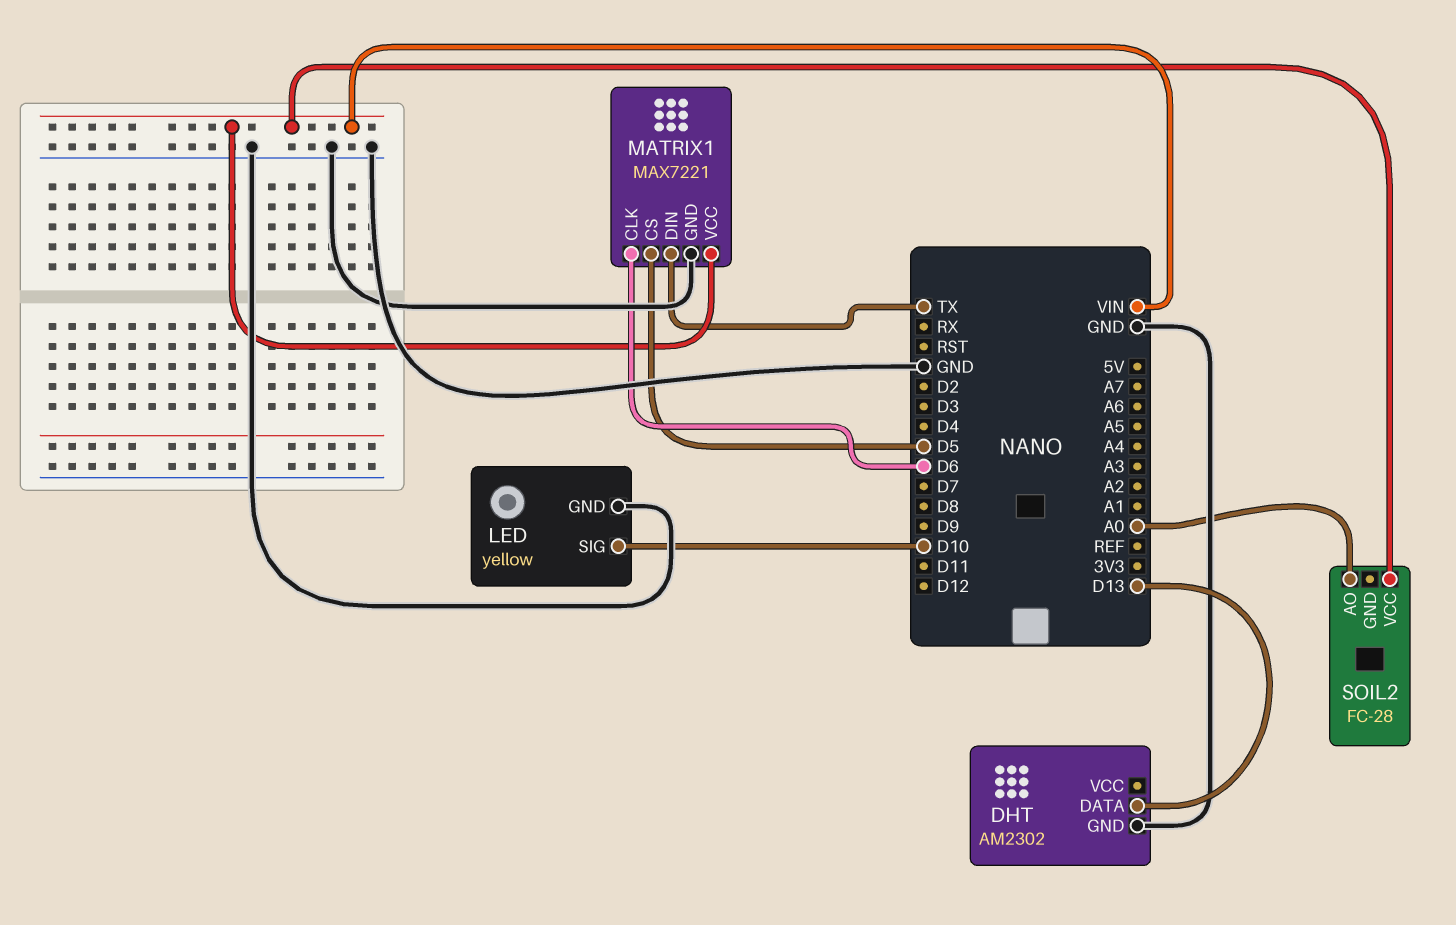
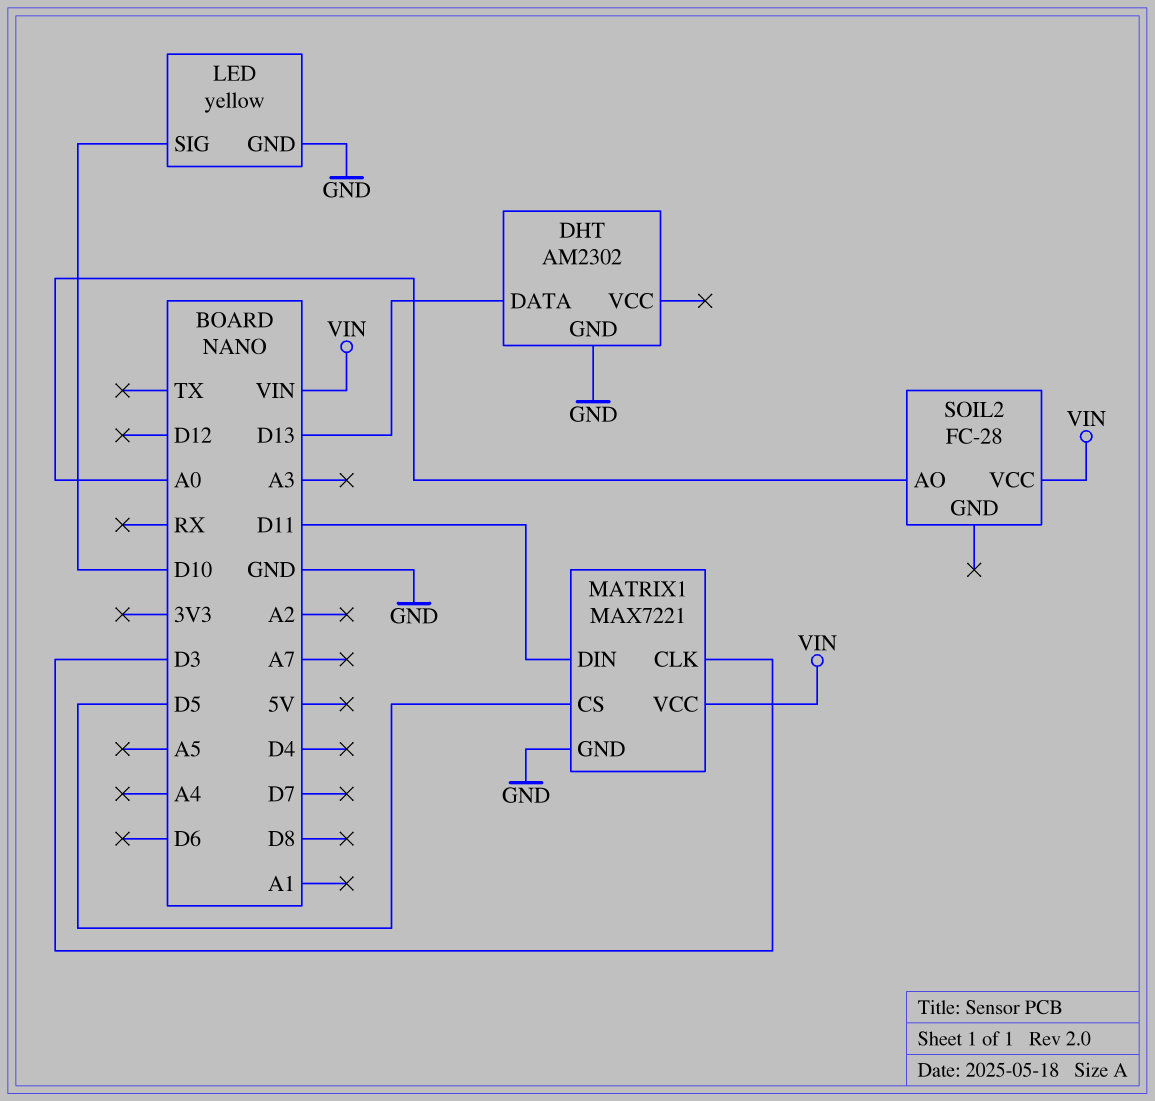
MATRIX1 pin CLK: D6 -> D3
MATRIX1 pin DIN: TX -> D11

